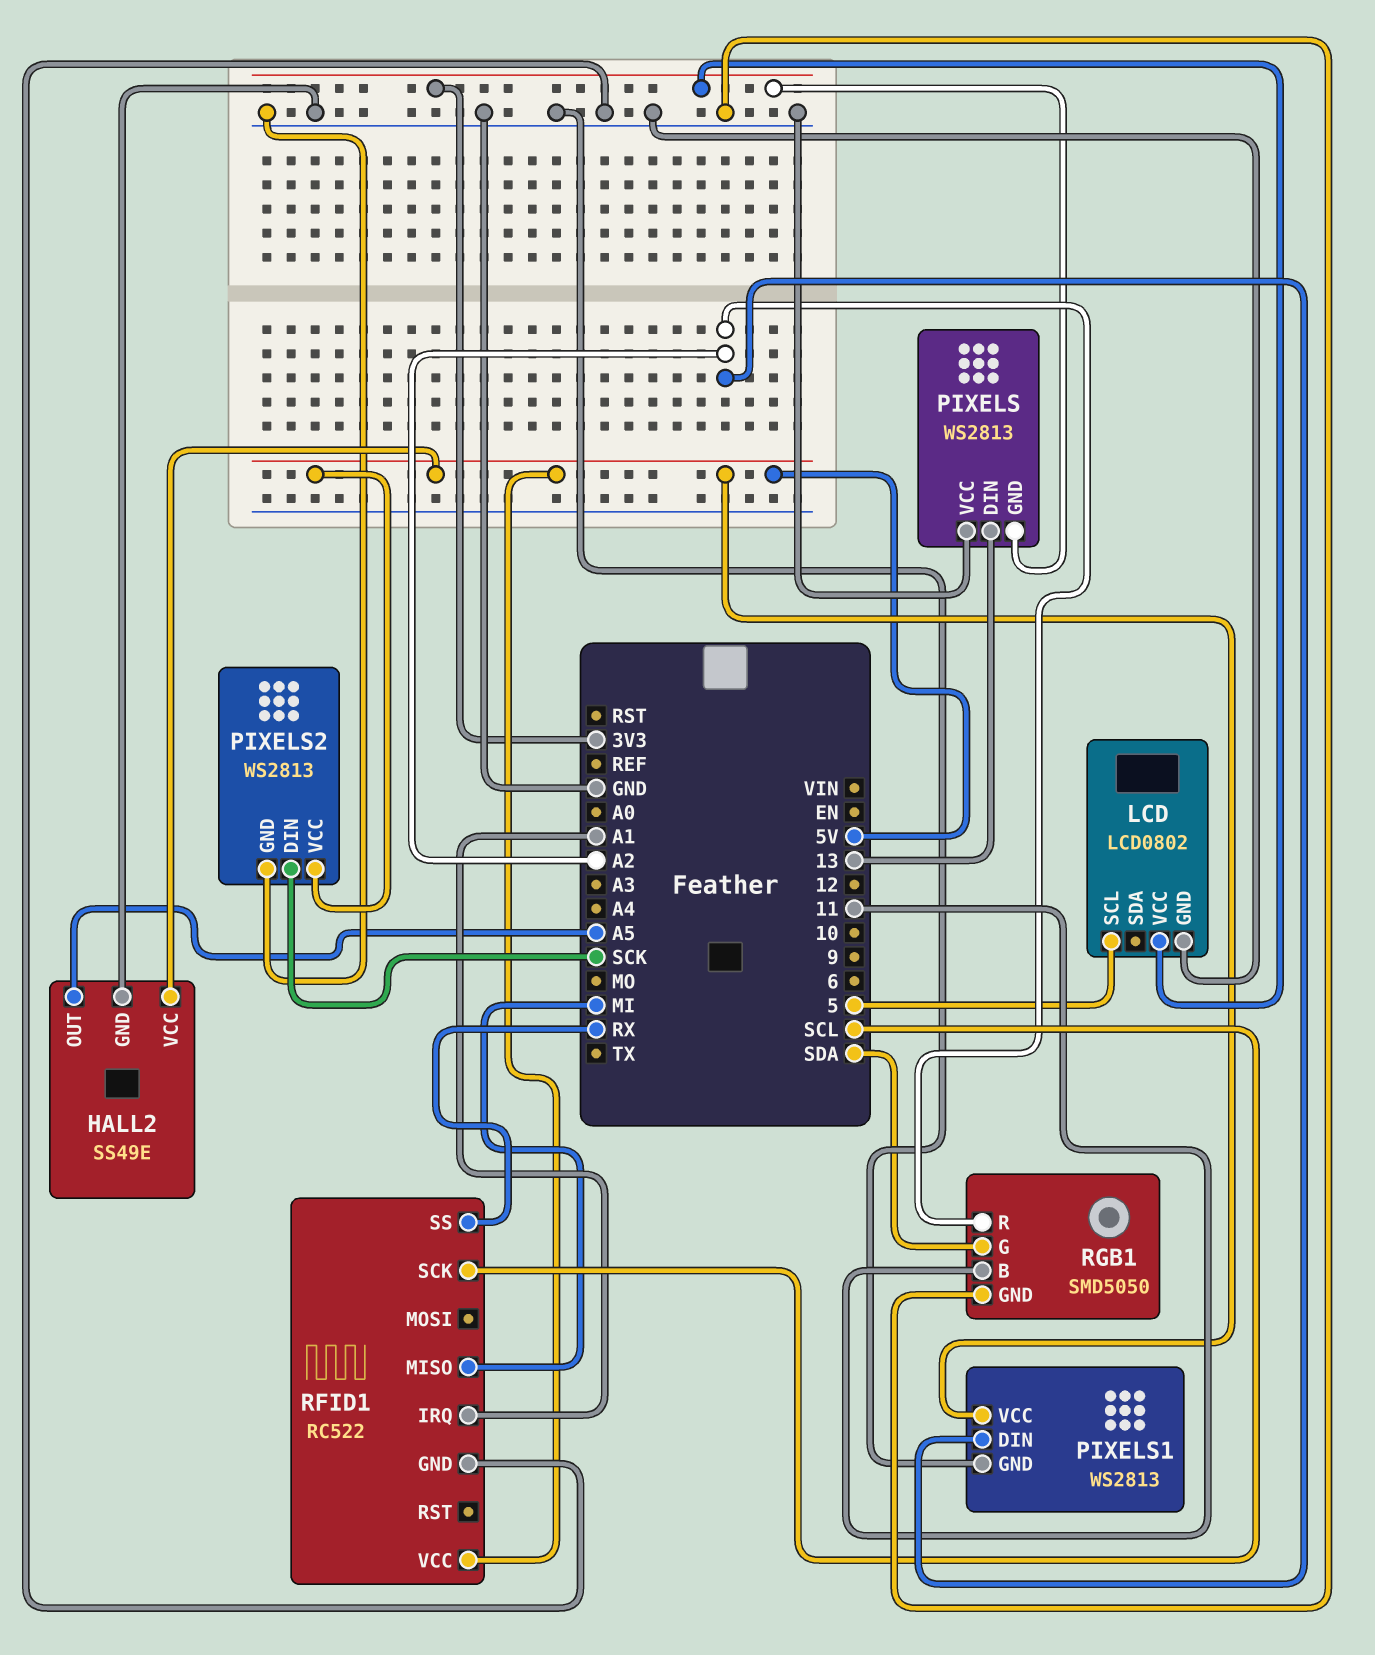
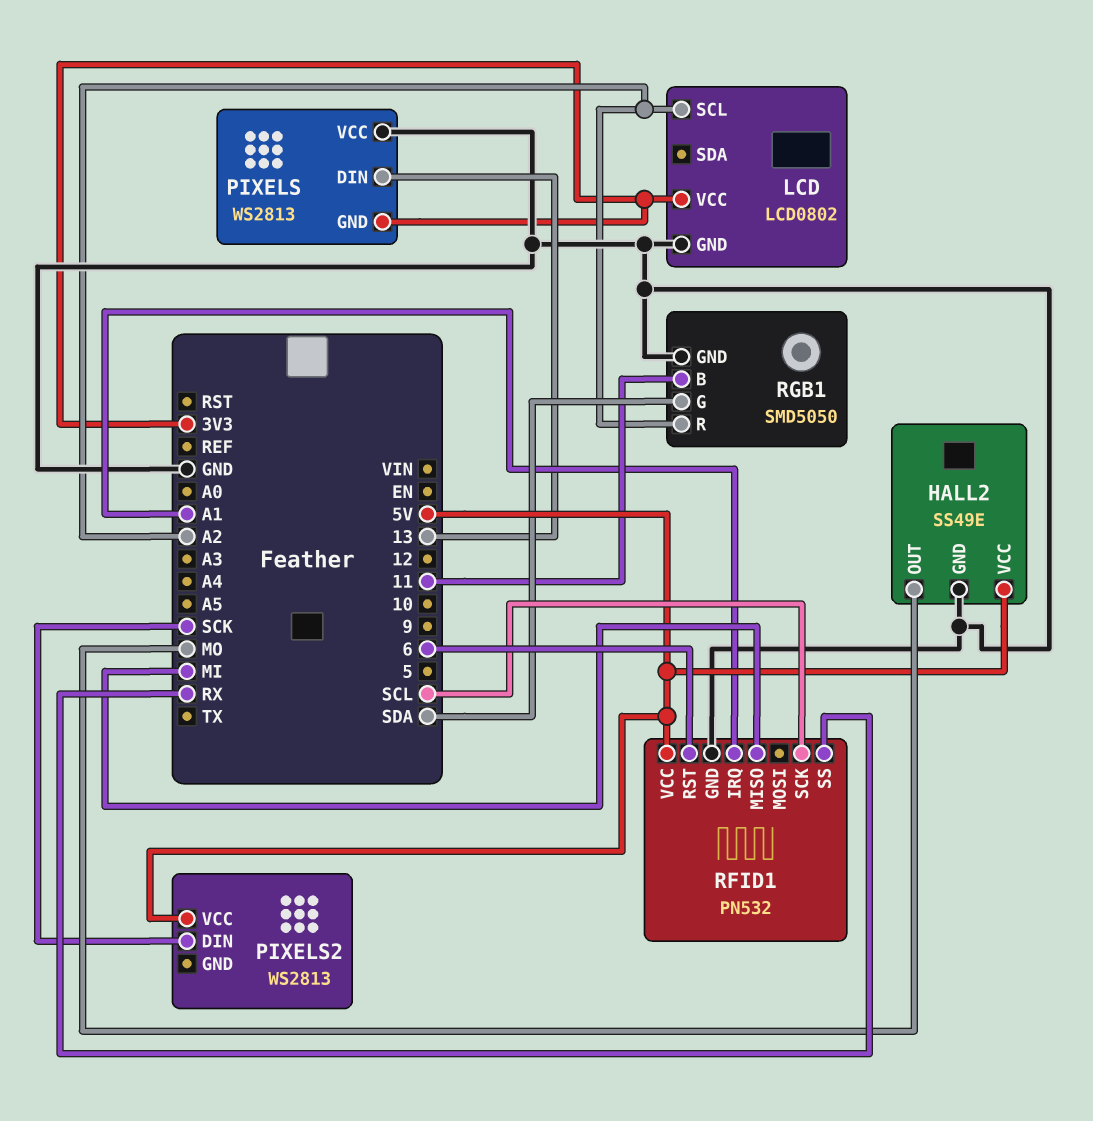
HALL2 pin OUT: A5 -> MO
LCD pin SCL: 5 -> A2
PIXELS1: WS2813 -> none
PIXELS1 pin DIN: A2 -> none
PIXELS1 pin GND: GND -> none
PIXELS1 pin VCC: 5V -> none
PIXELS2 pin GND: GND -> none
RFID1: RC522 -> PN532
RFID1 pin RST: none -> 6

